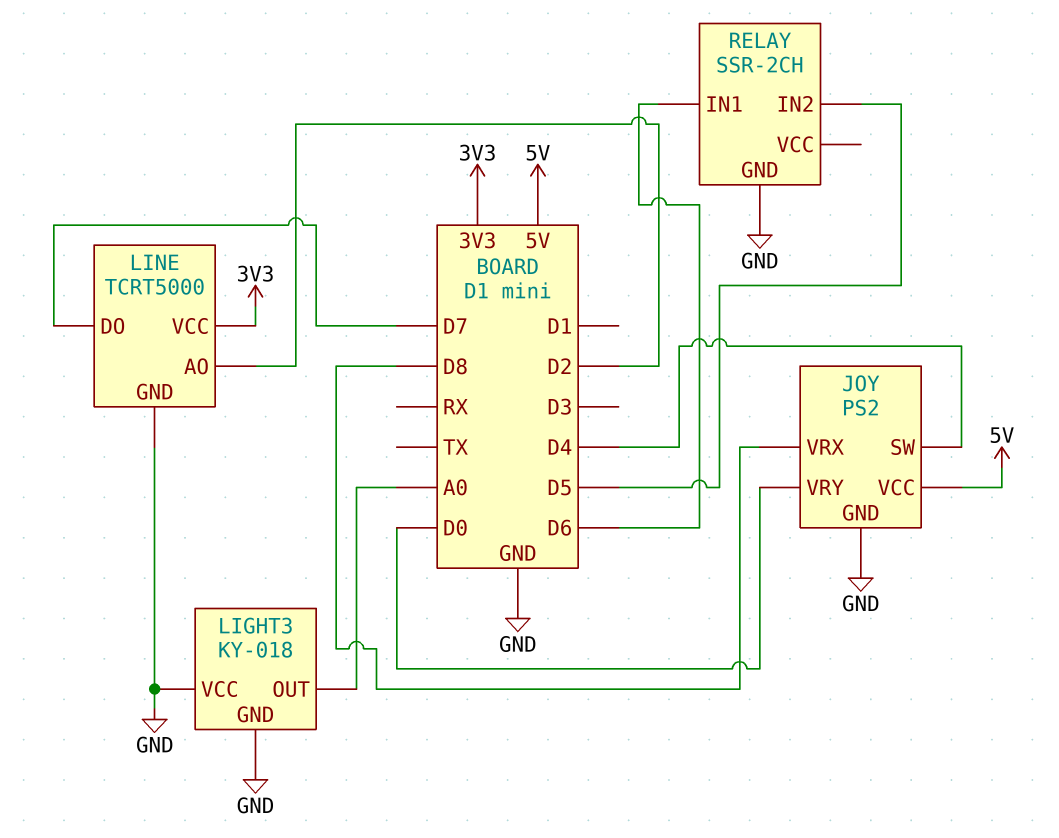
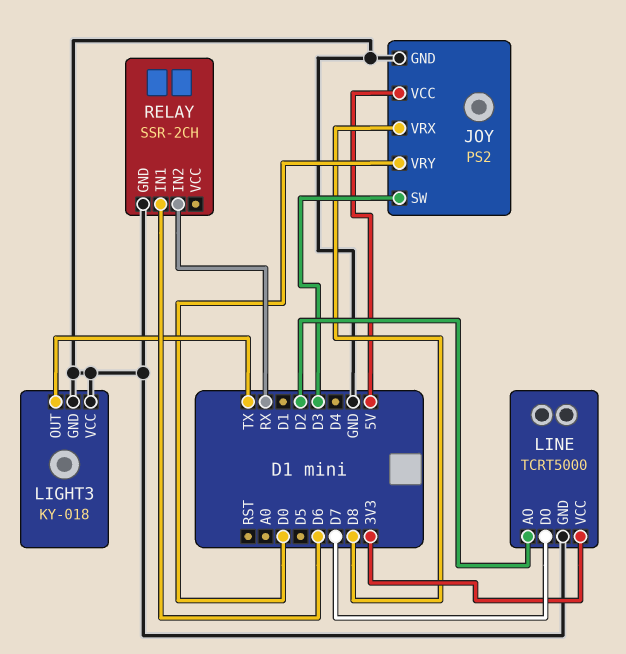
JOY pin SW: D4 -> D3
LIGHT3 pin OUT: A0 -> TX
RELAY pin IN2: D5 -> RX

